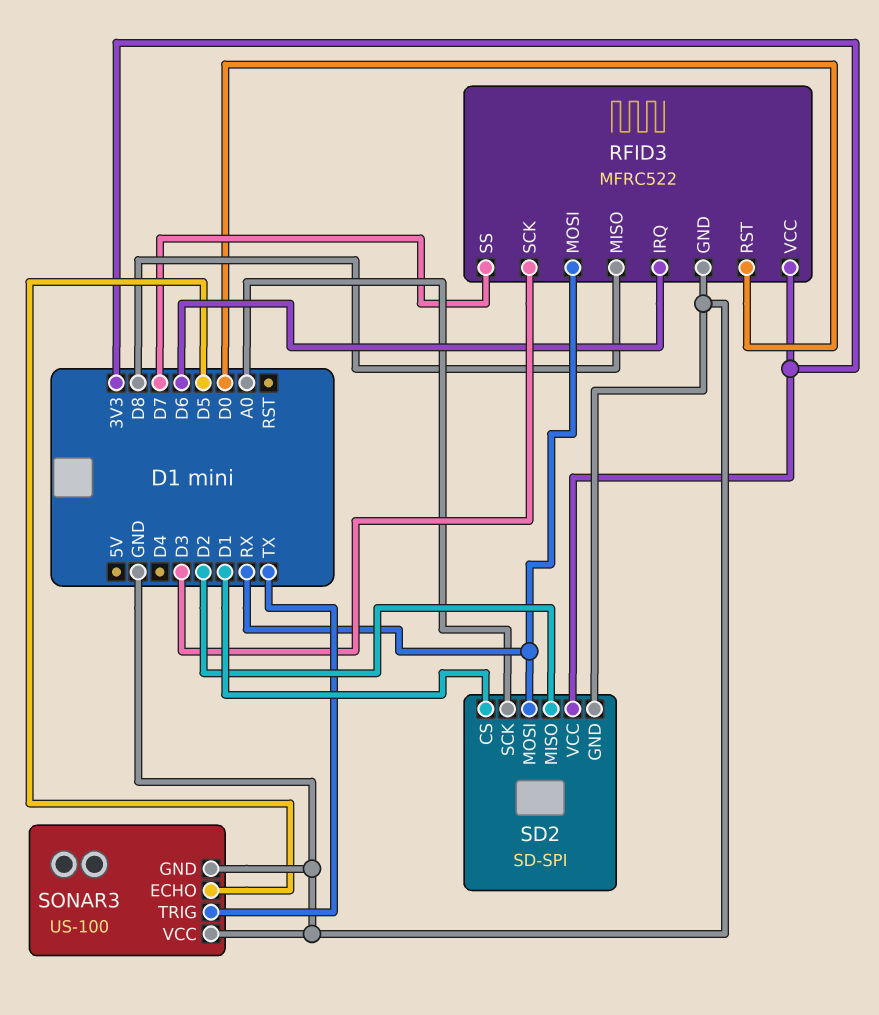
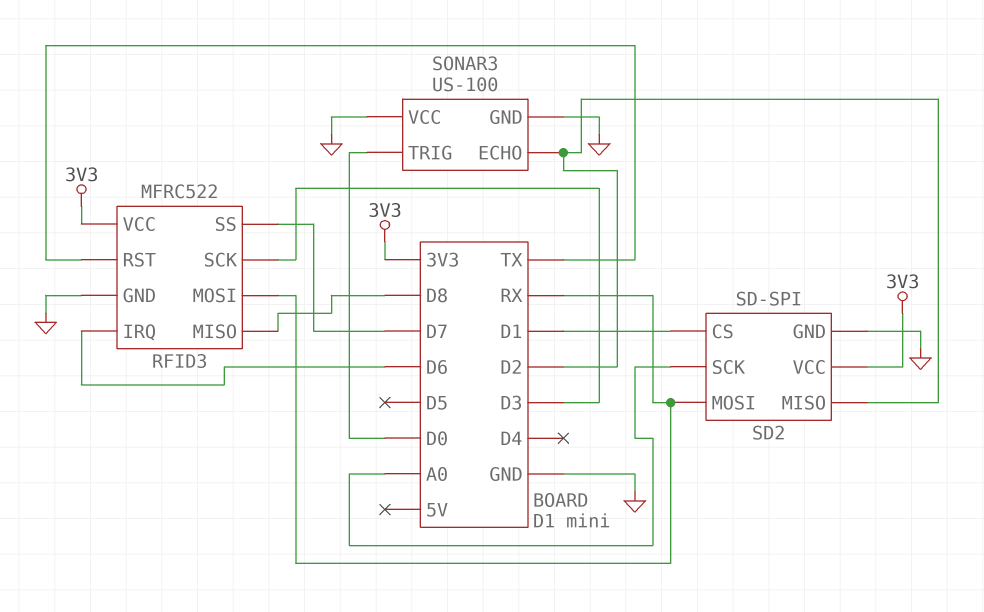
RFID3 pin RST: D0 -> TX
SONAR3 pin ECHO: D5 -> D2
SONAR3 pin TRIG: TX -> D0

